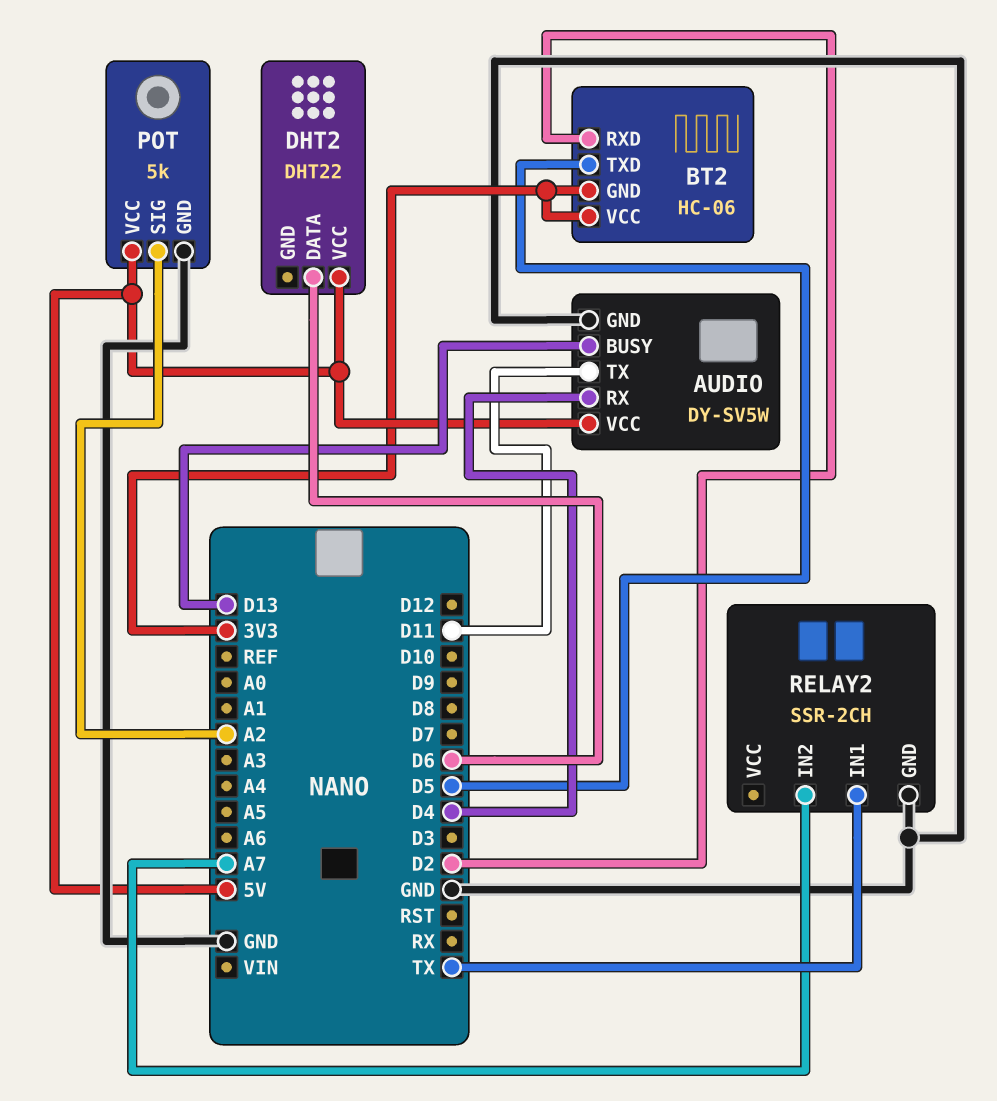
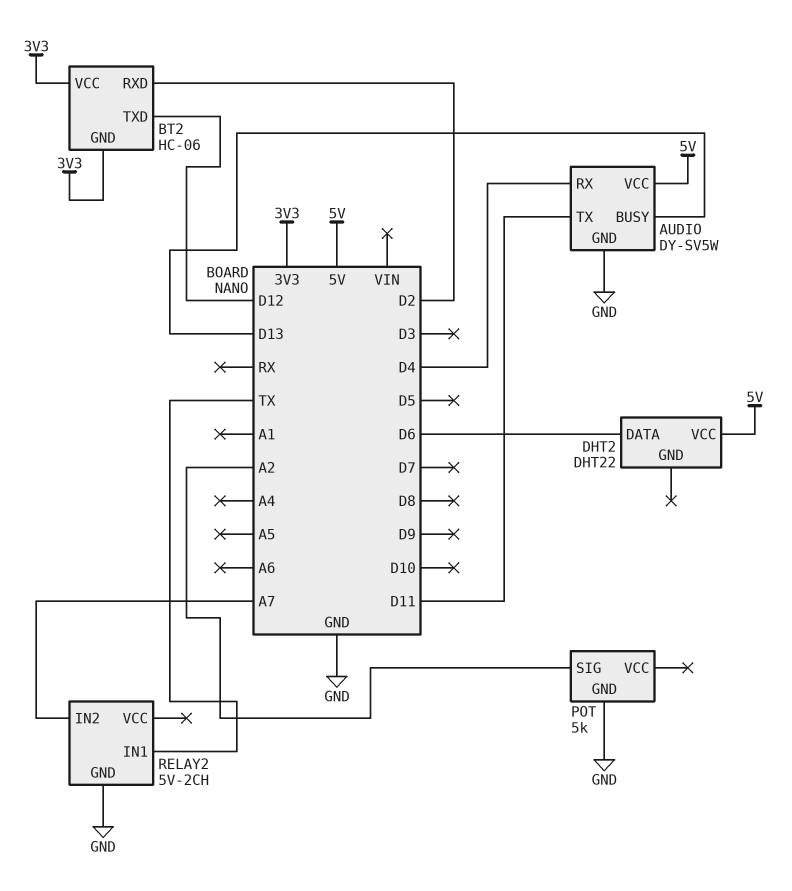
BT2 pin TXD: D5 -> D12
POT pin VCC: 5V -> none
RELAY2: SSR-2CH -> 5V-2CH

